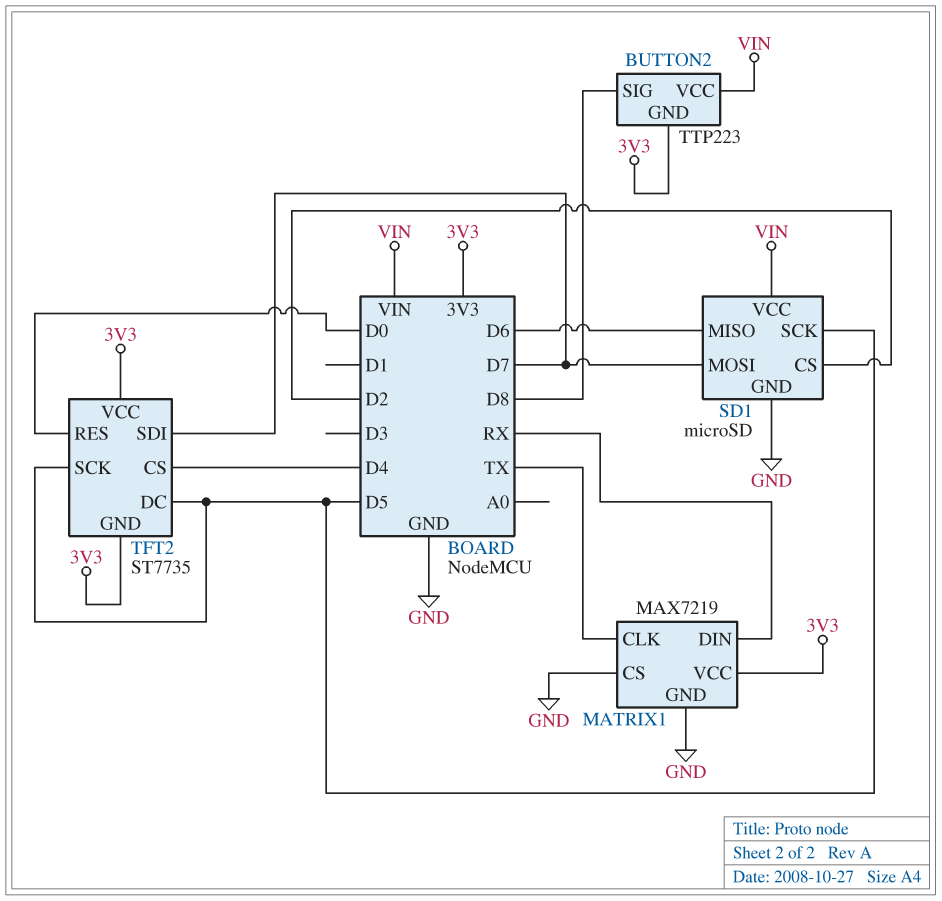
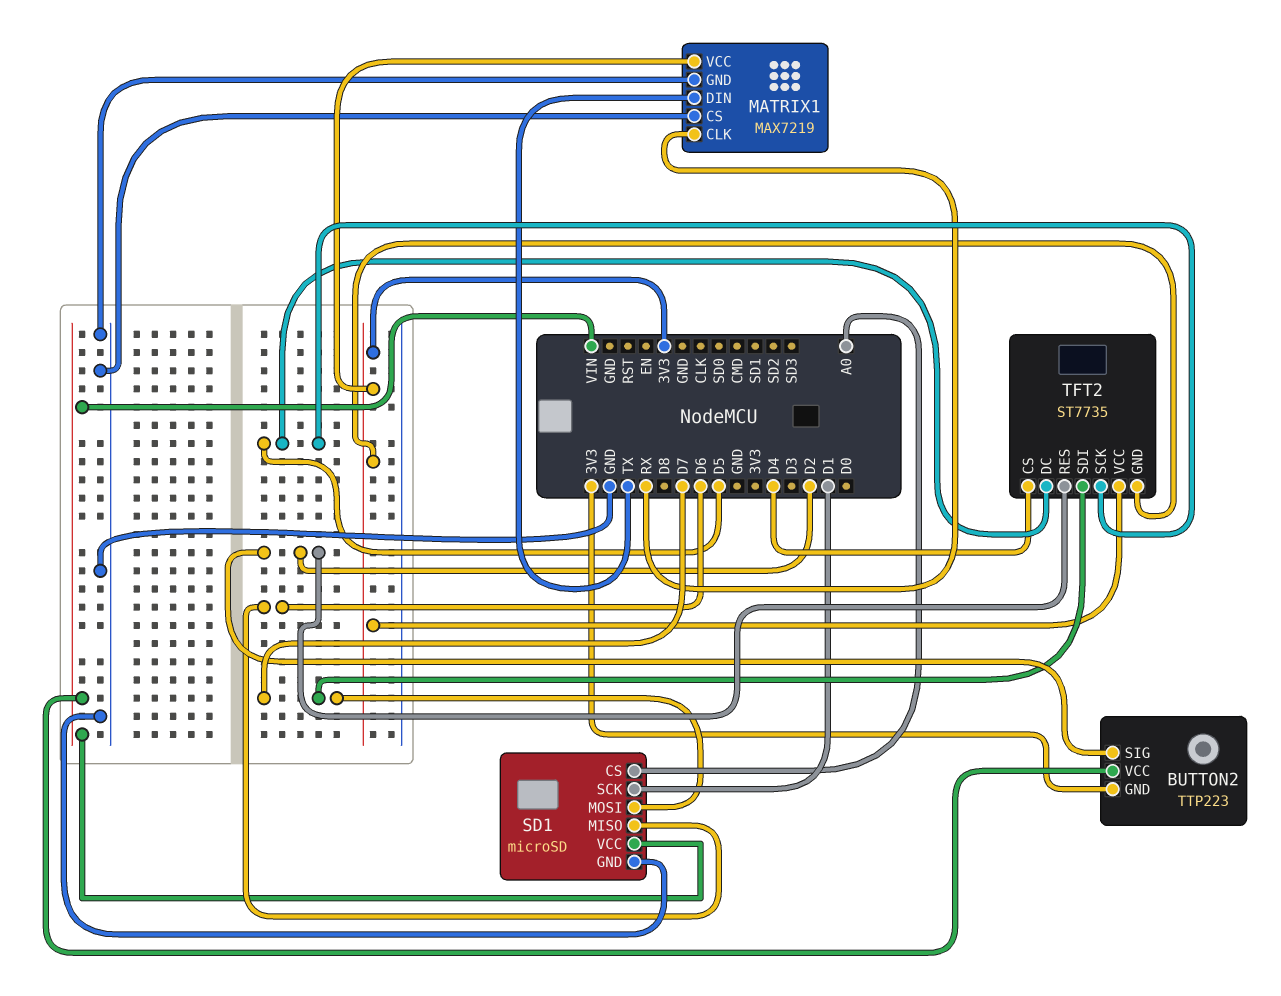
BUTTON2 pin SIG: D8 -> D2
MATRIX1 pin CLK: TX -> RX
MATRIX1 pin DIN: RX -> TX
SD1 pin CS: D2 -> A0
SD1 pin SCK: D5 -> D1
TFT2 pin RES: D0 -> D2

